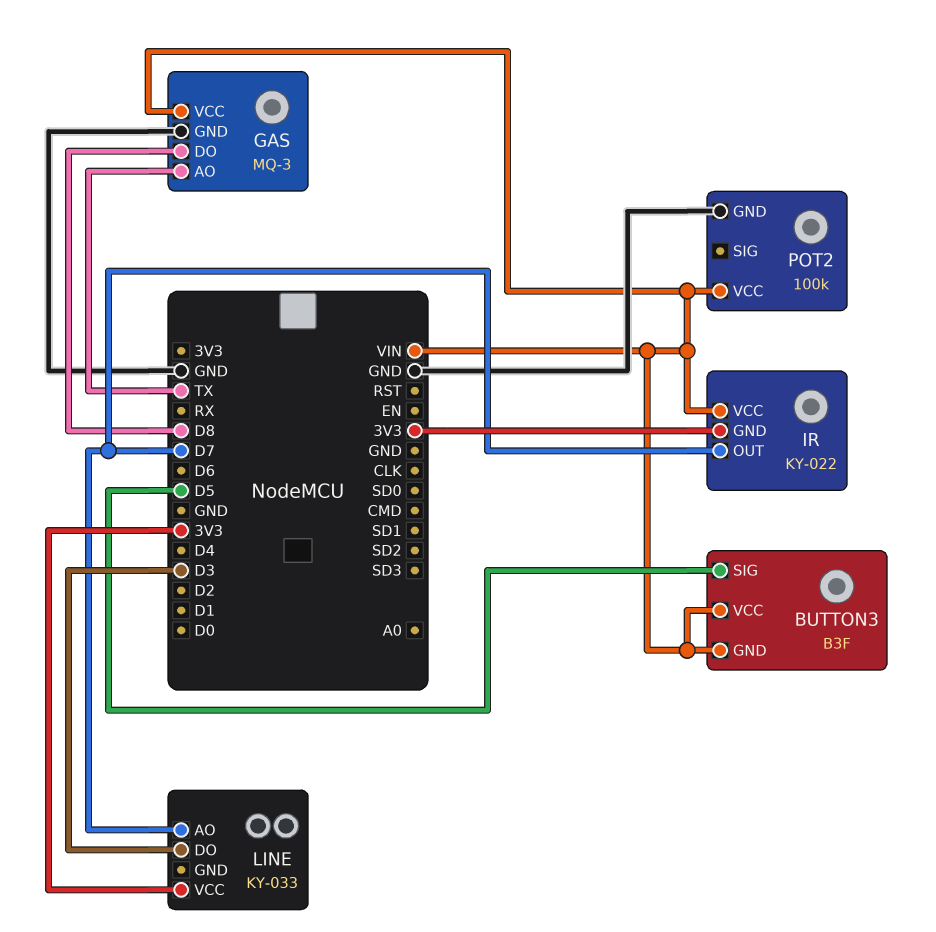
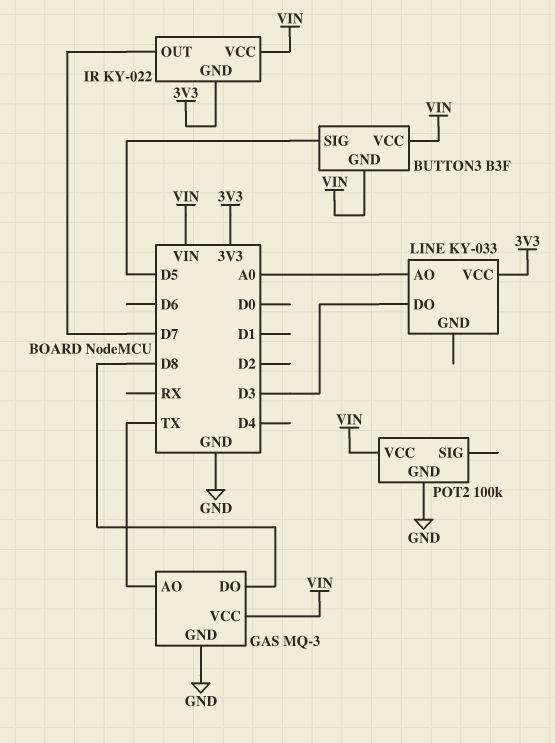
LINE pin AO: D7 -> A0

